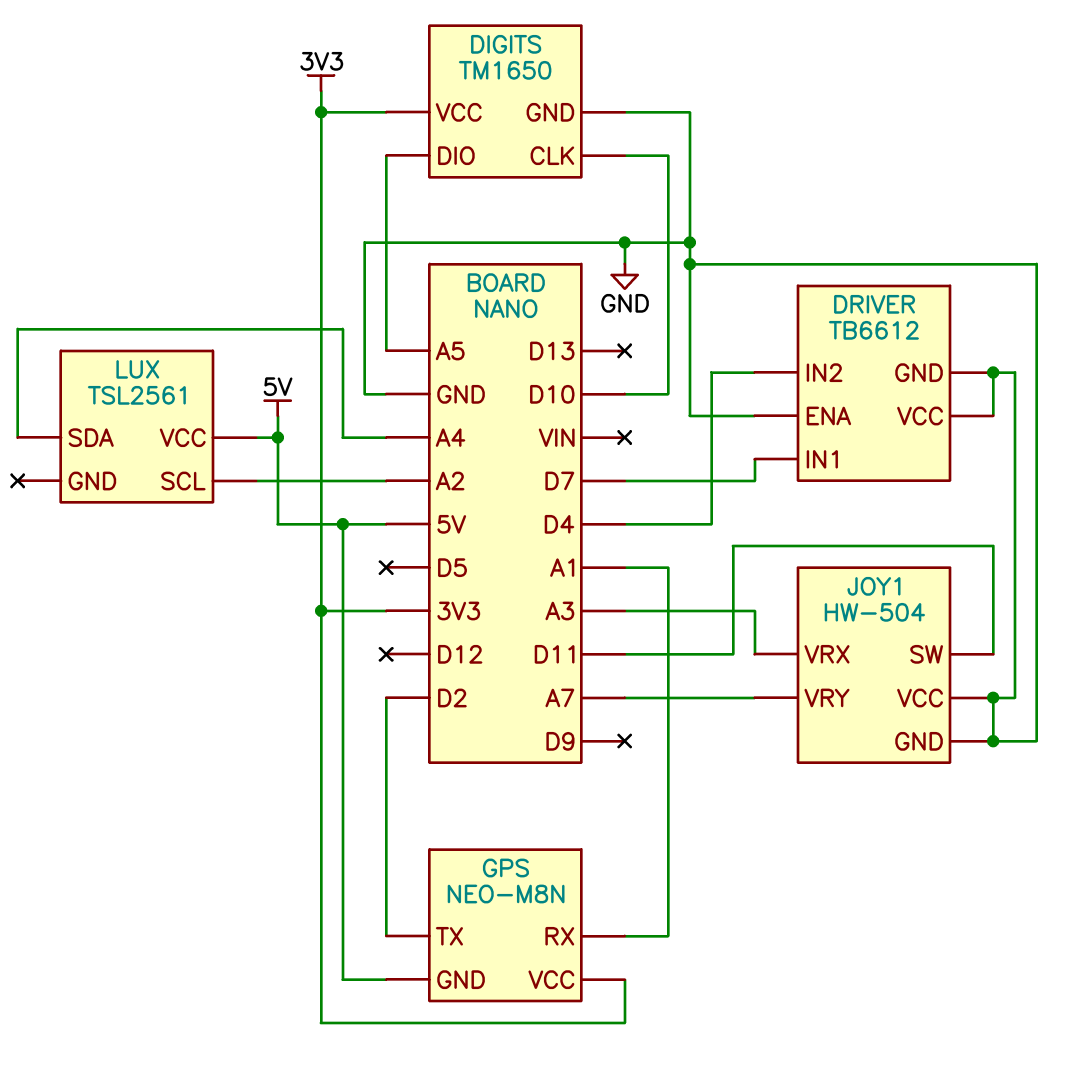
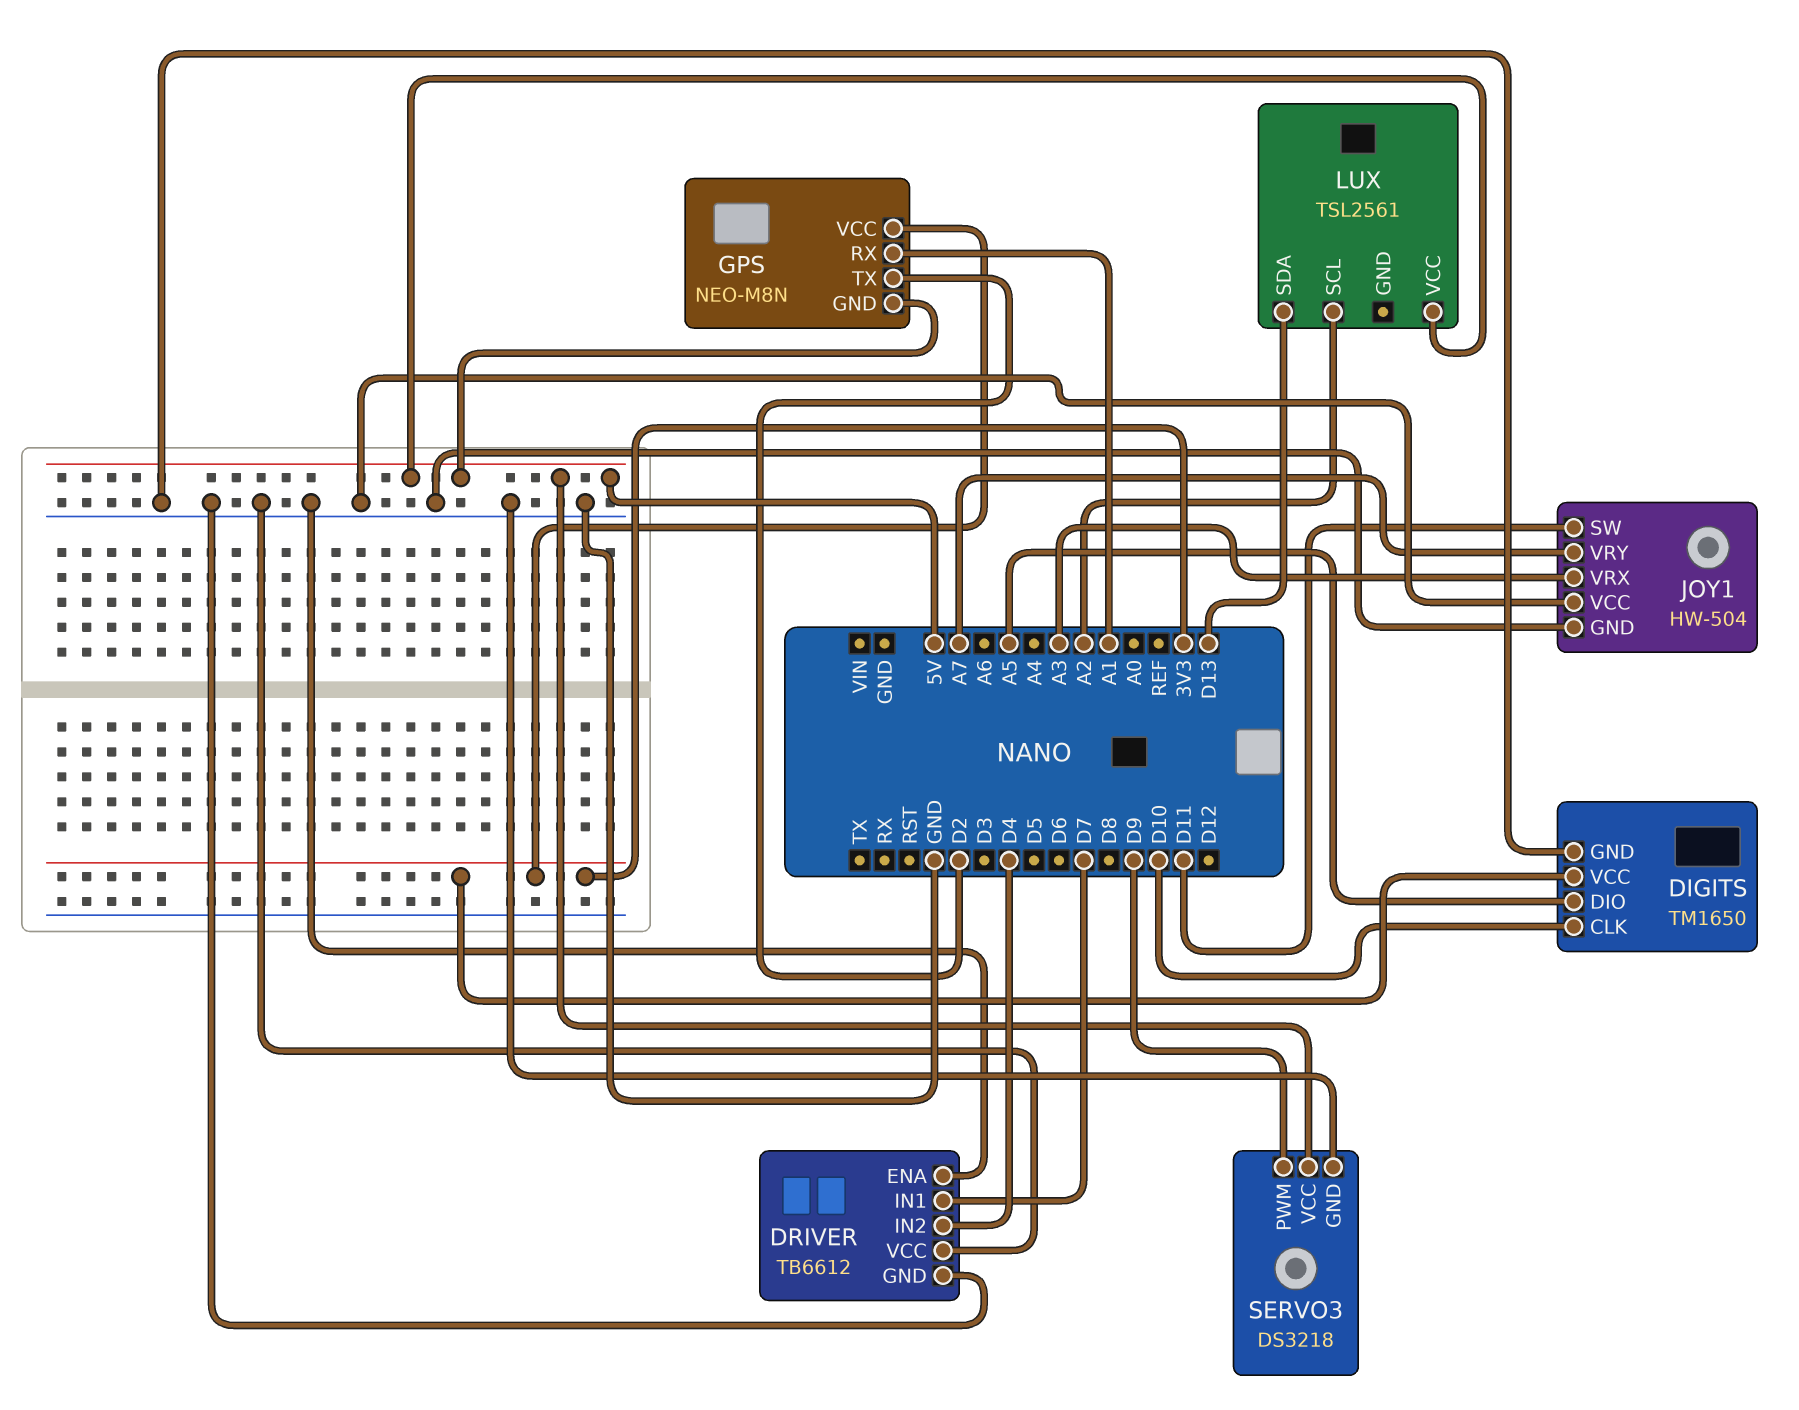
LUX pin SDA: A4 -> D13
SERVO3: none -> DS3218
SERVO3 pin GND: none -> GND
SERVO3 pin PWM: none -> D9
SERVO3 pin VCC: none -> 5V

